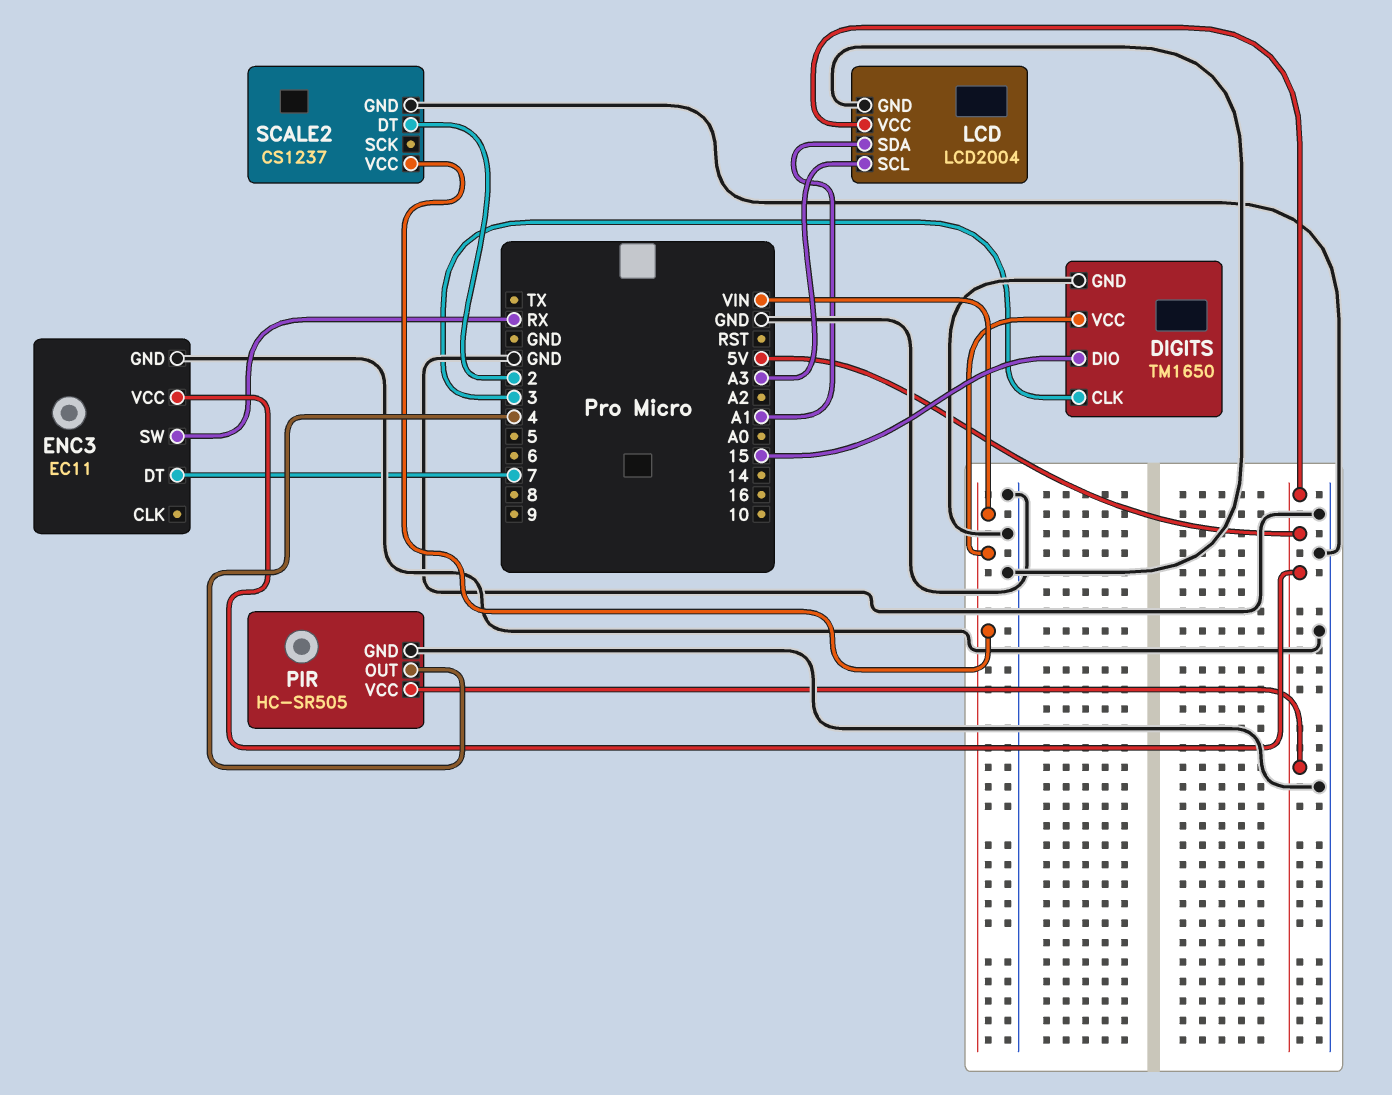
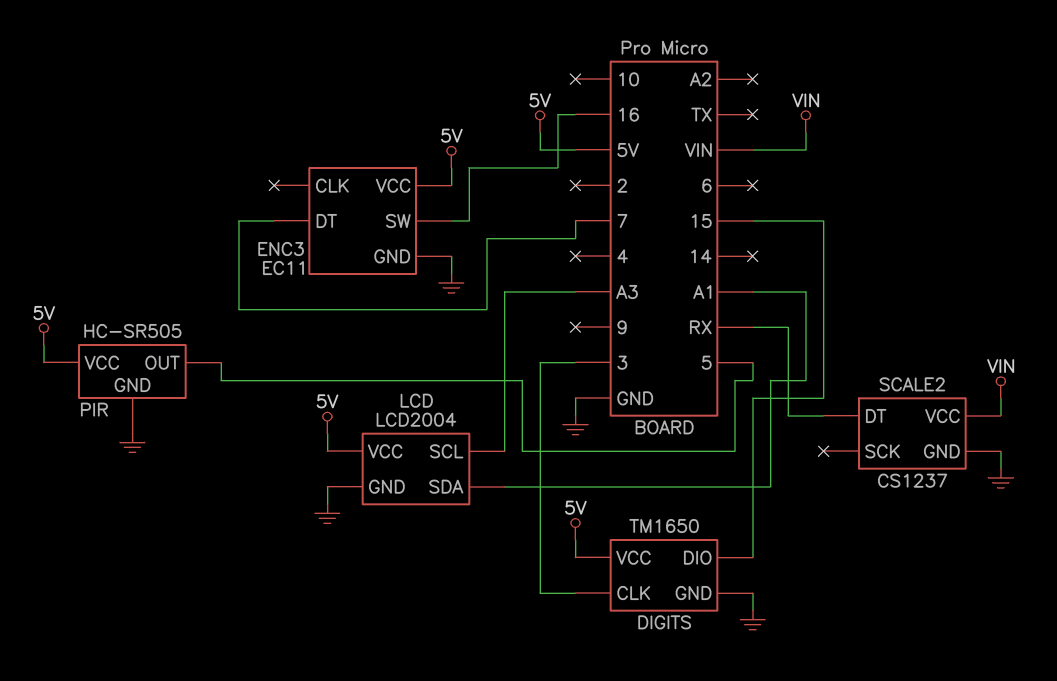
DIGITS pin VCC: VIN -> 5V
ENC3 pin SW: RX -> 16
PIR pin OUT: 4 -> 5
SCALE2 pin DT: 2 -> RX

